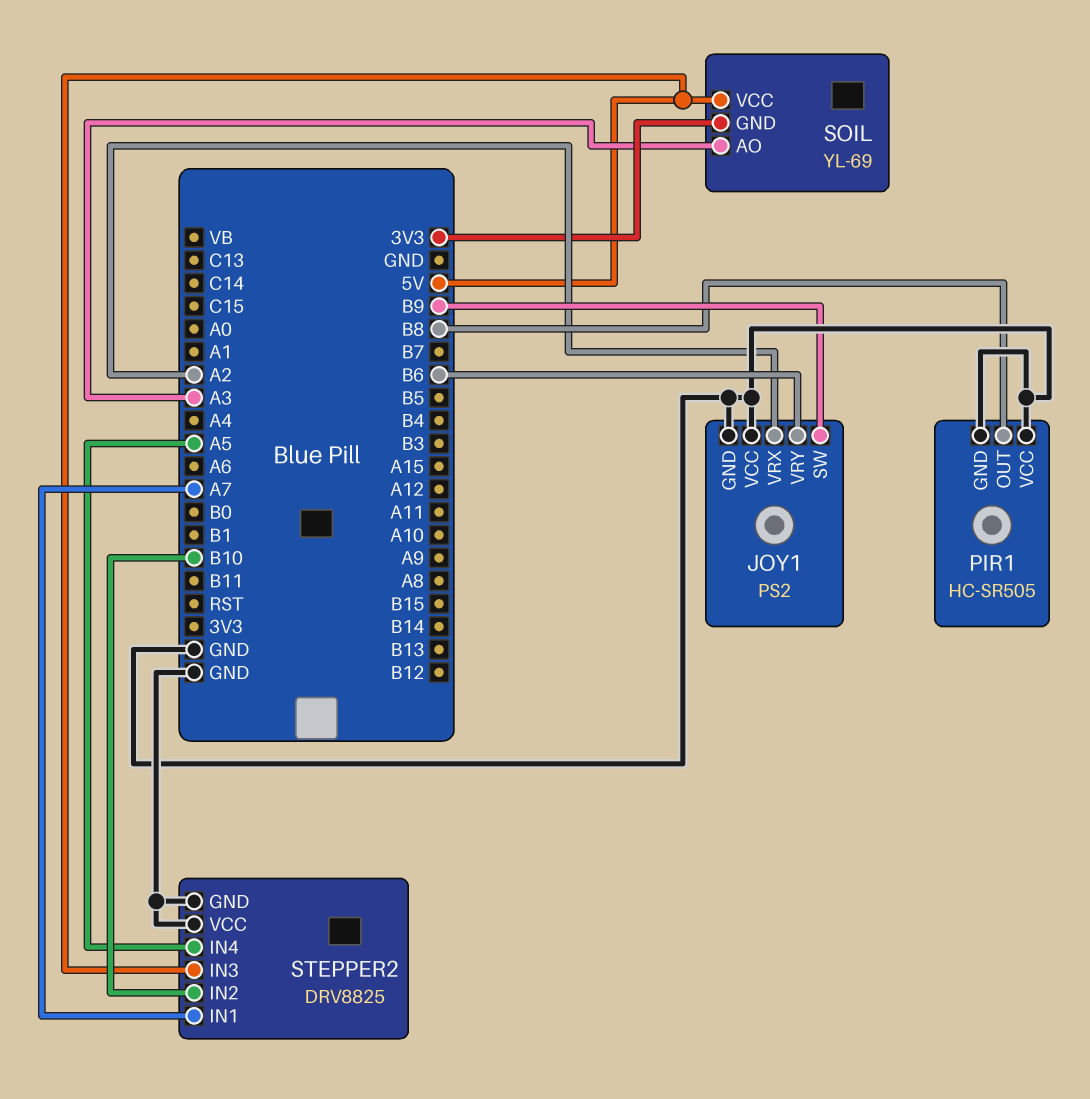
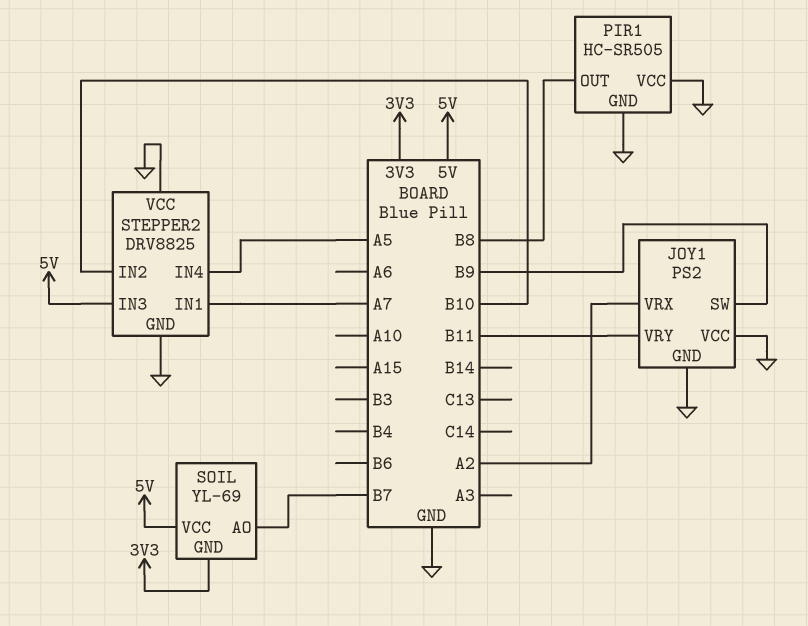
JOY1 pin VRY: B6 -> B11
SOIL pin AO: A3 -> B7

